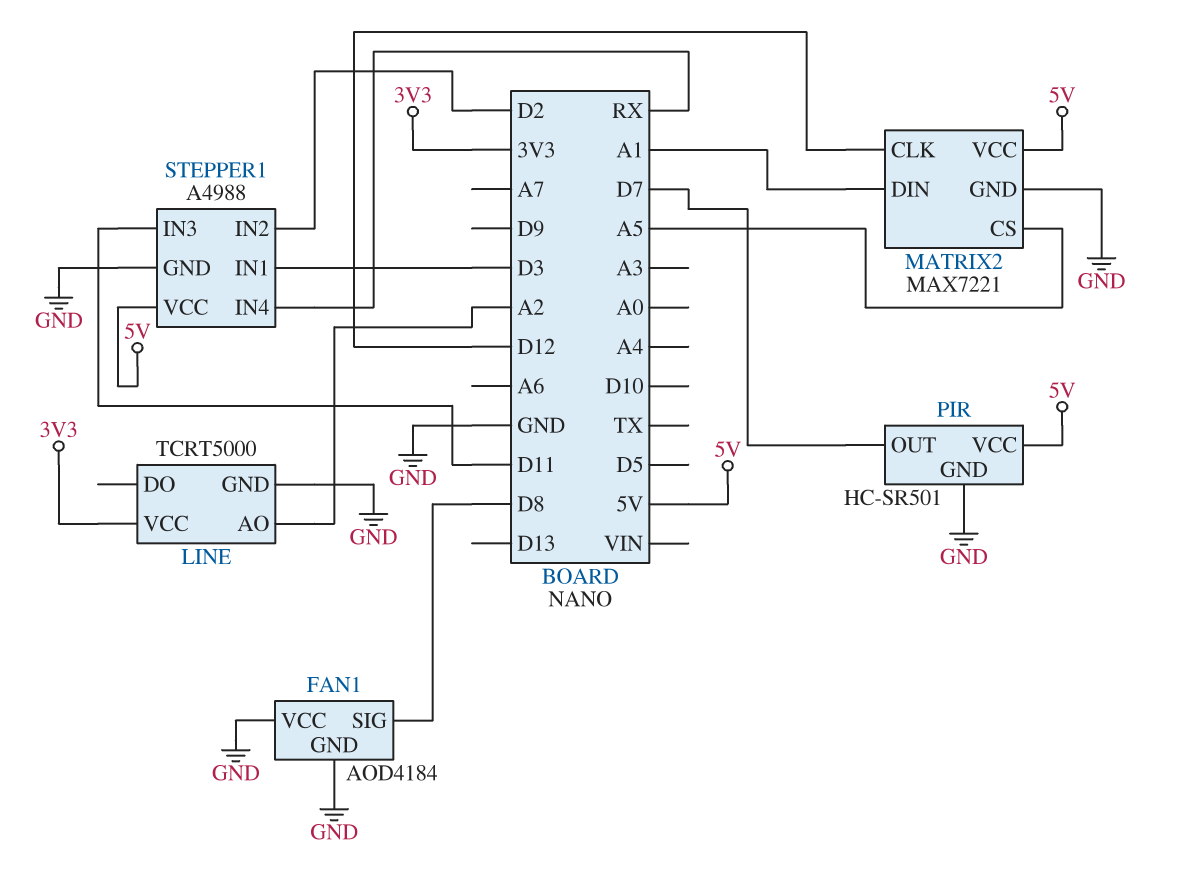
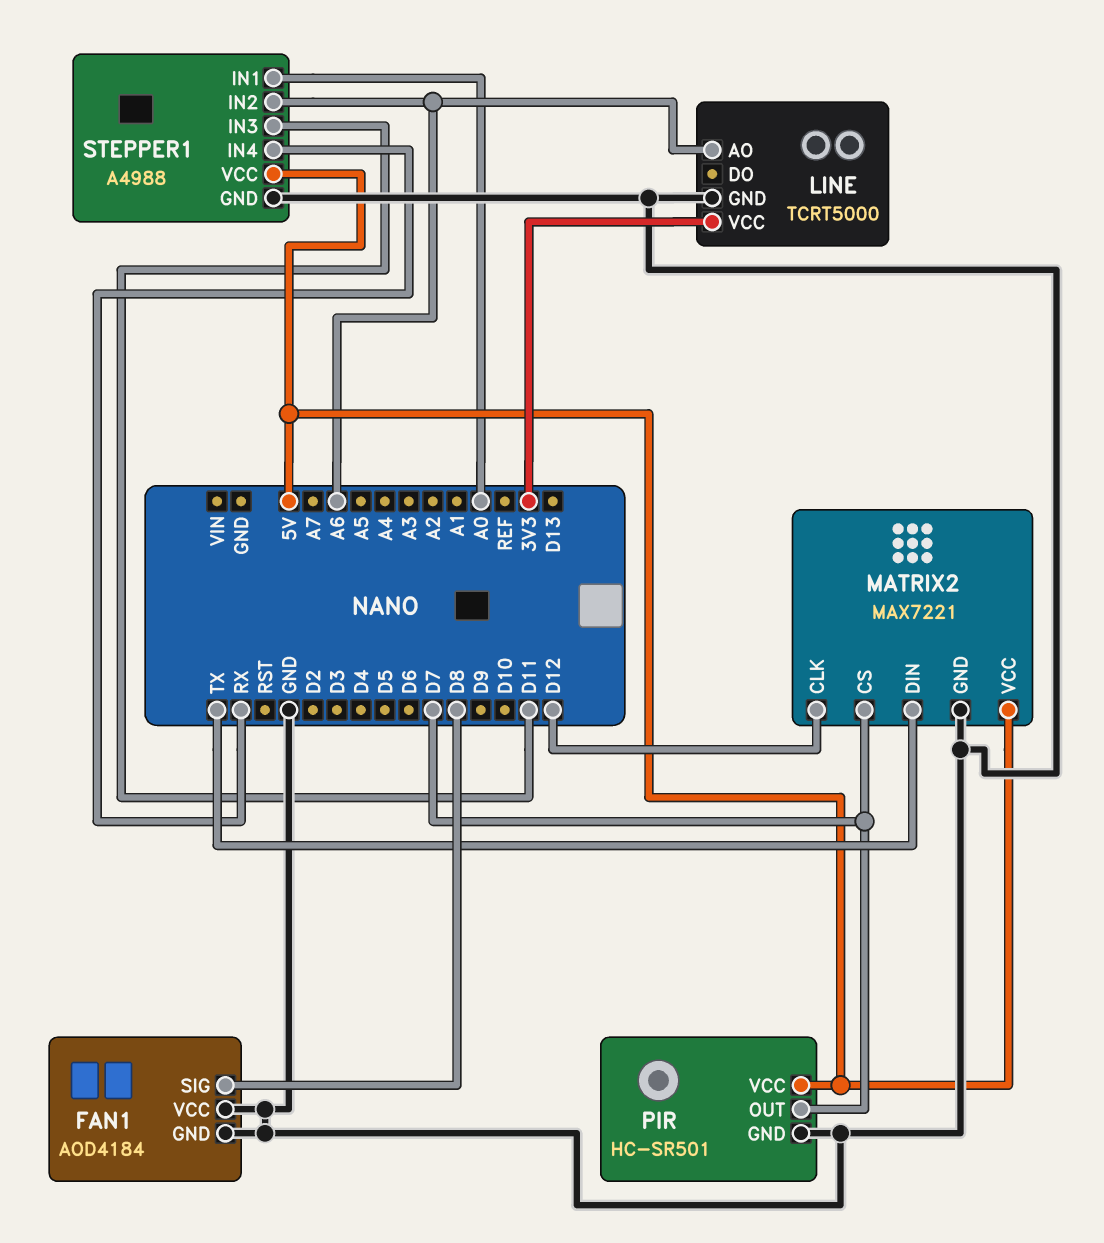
LINE pin AO: A2 -> A6
MATRIX2 pin CS: A5 -> D7
MATRIX2 pin DIN: A1 -> TX
STEPPER1 pin IN1: D3 -> A0
STEPPER1 pin IN2: D2 -> A6

